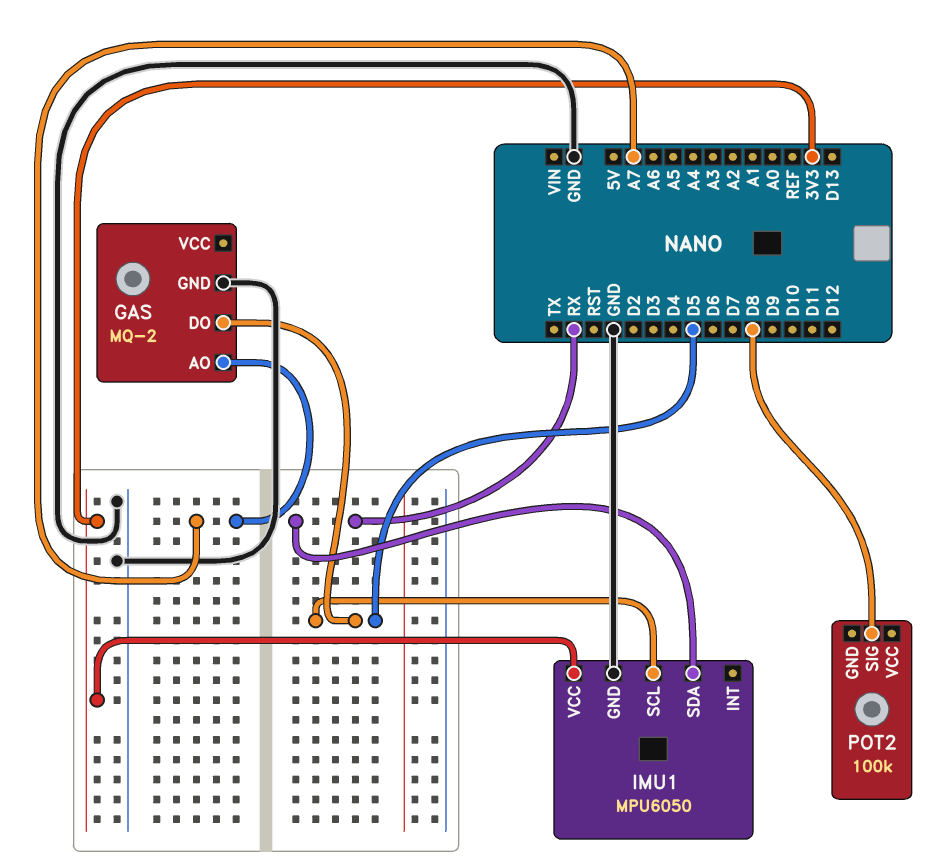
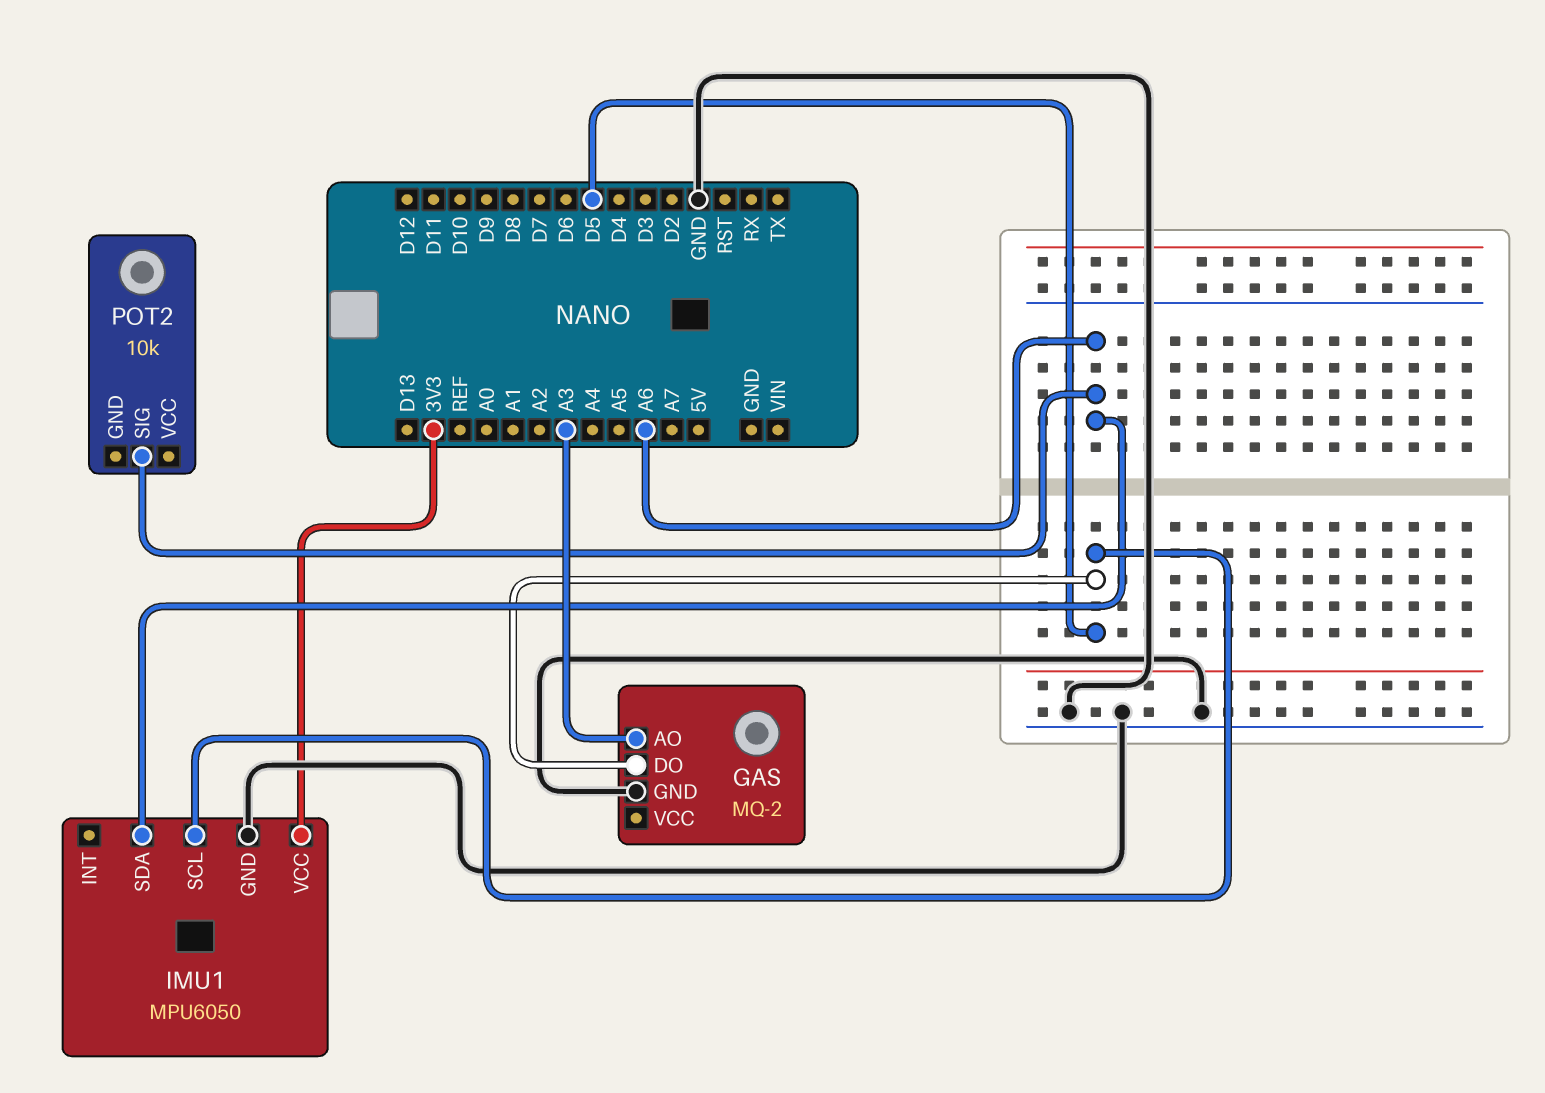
GAS pin AO: A7 -> A3
IMU1 pin SDA: RX -> A6
POT2: 100k -> 10k
POT2 pin SIG: D8 -> A6

